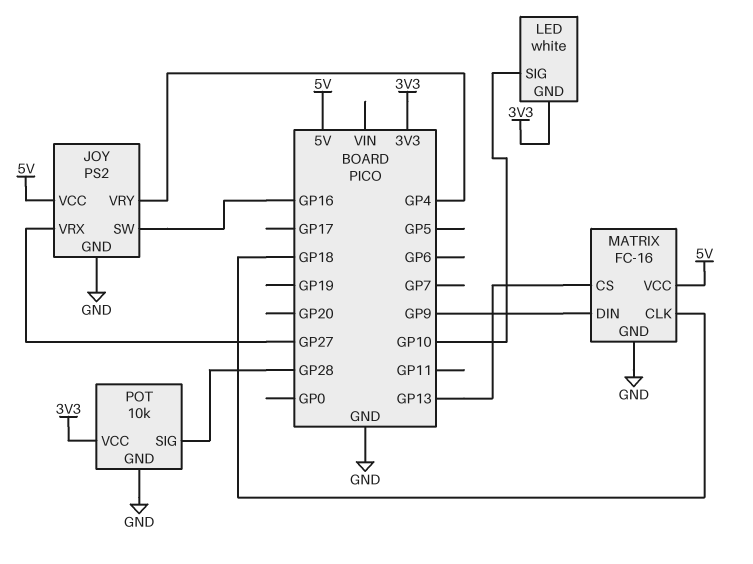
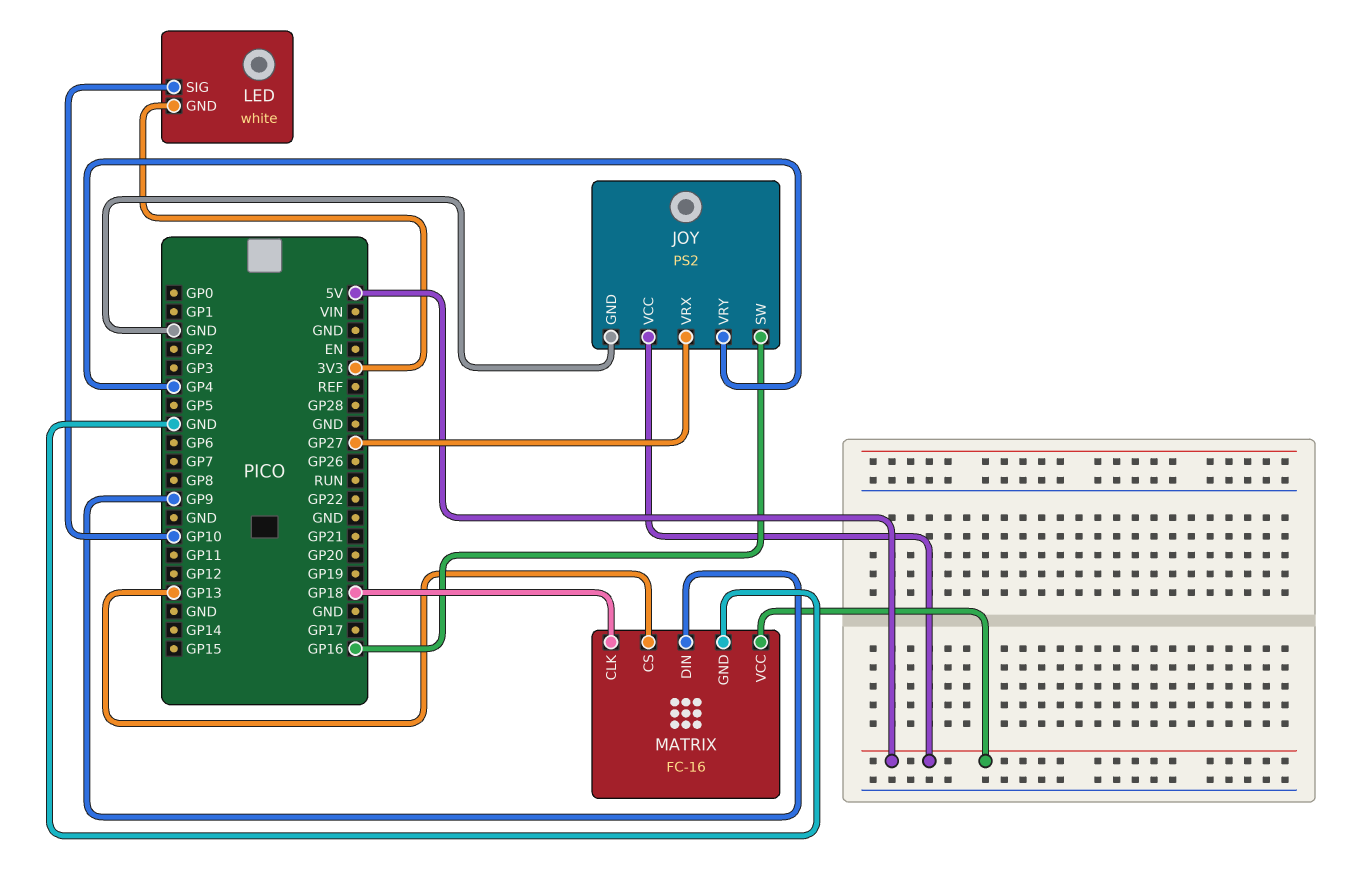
POT: 10k -> none
POT pin GND: GND -> none
POT pin SIG: GP28 -> none
POT pin VCC: 3V3 -> none

